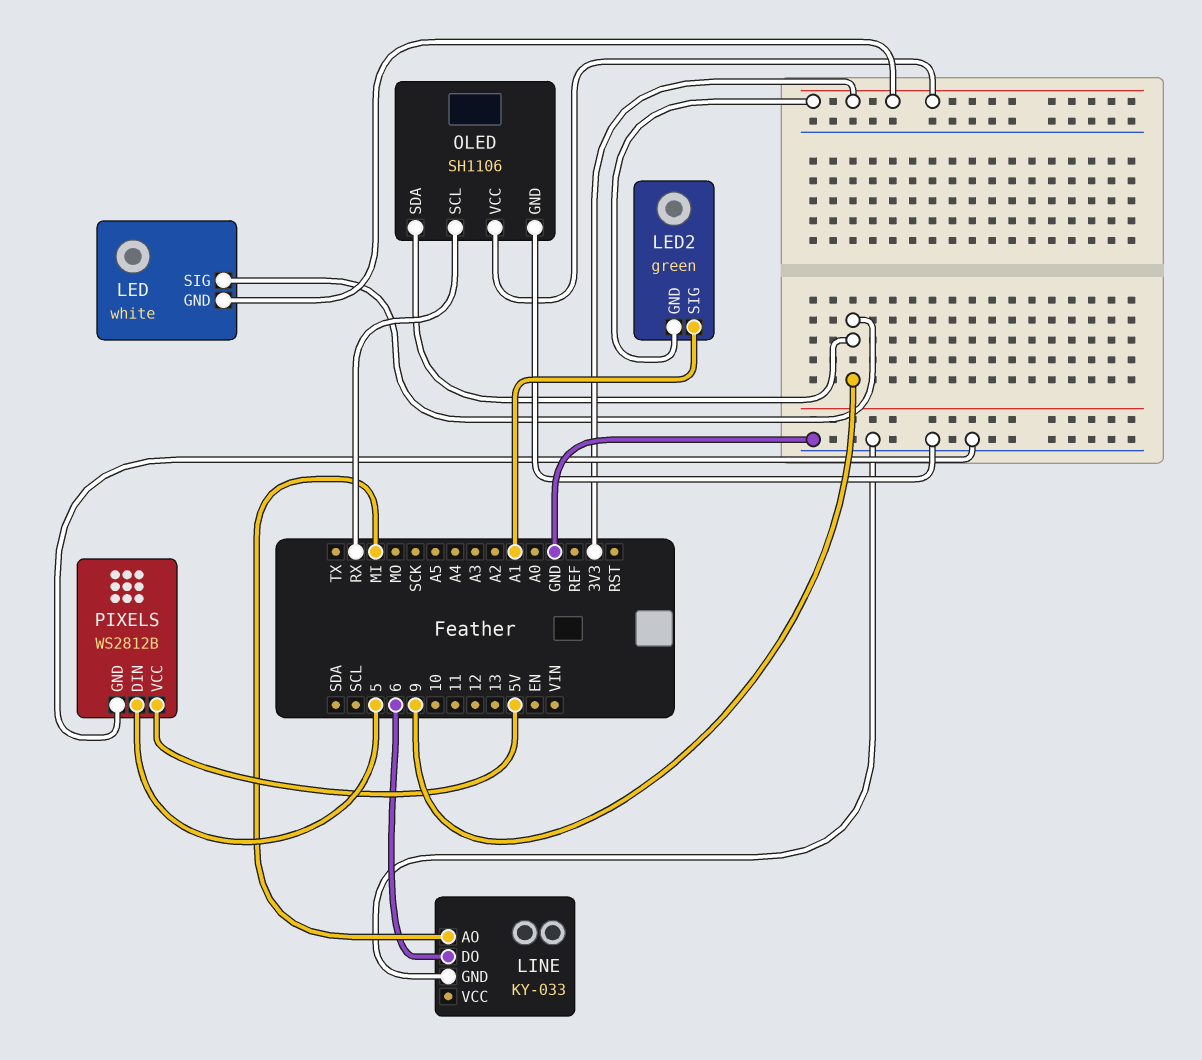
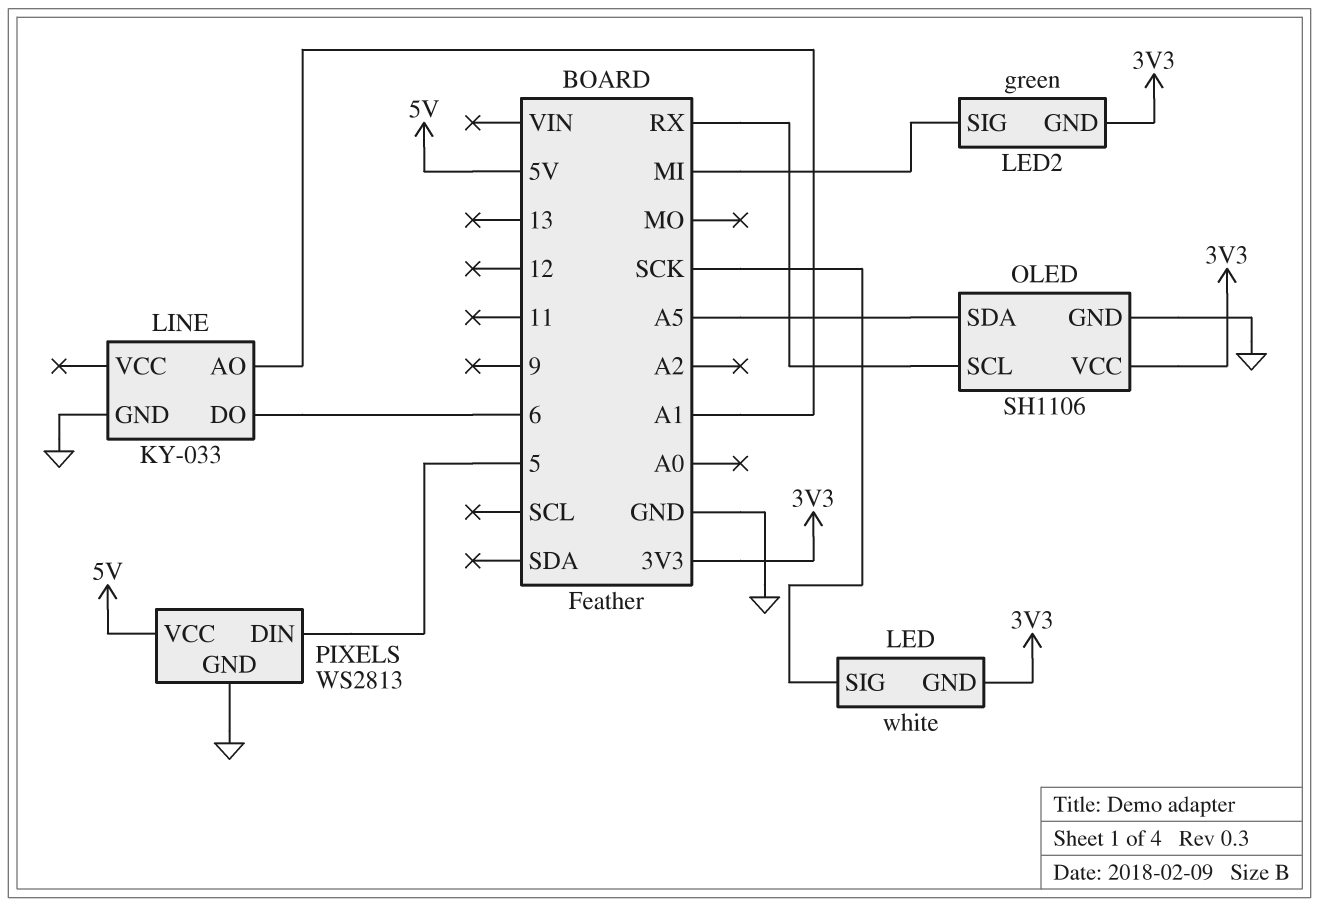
LED pin SIG: 9 -> SCK
LED2 pin SIG: A1 -> MI
LINE pin AO: MI -> A1
OLED pin SDA: 9 -> A5
PIXELS: WS2812B -> WS2813

